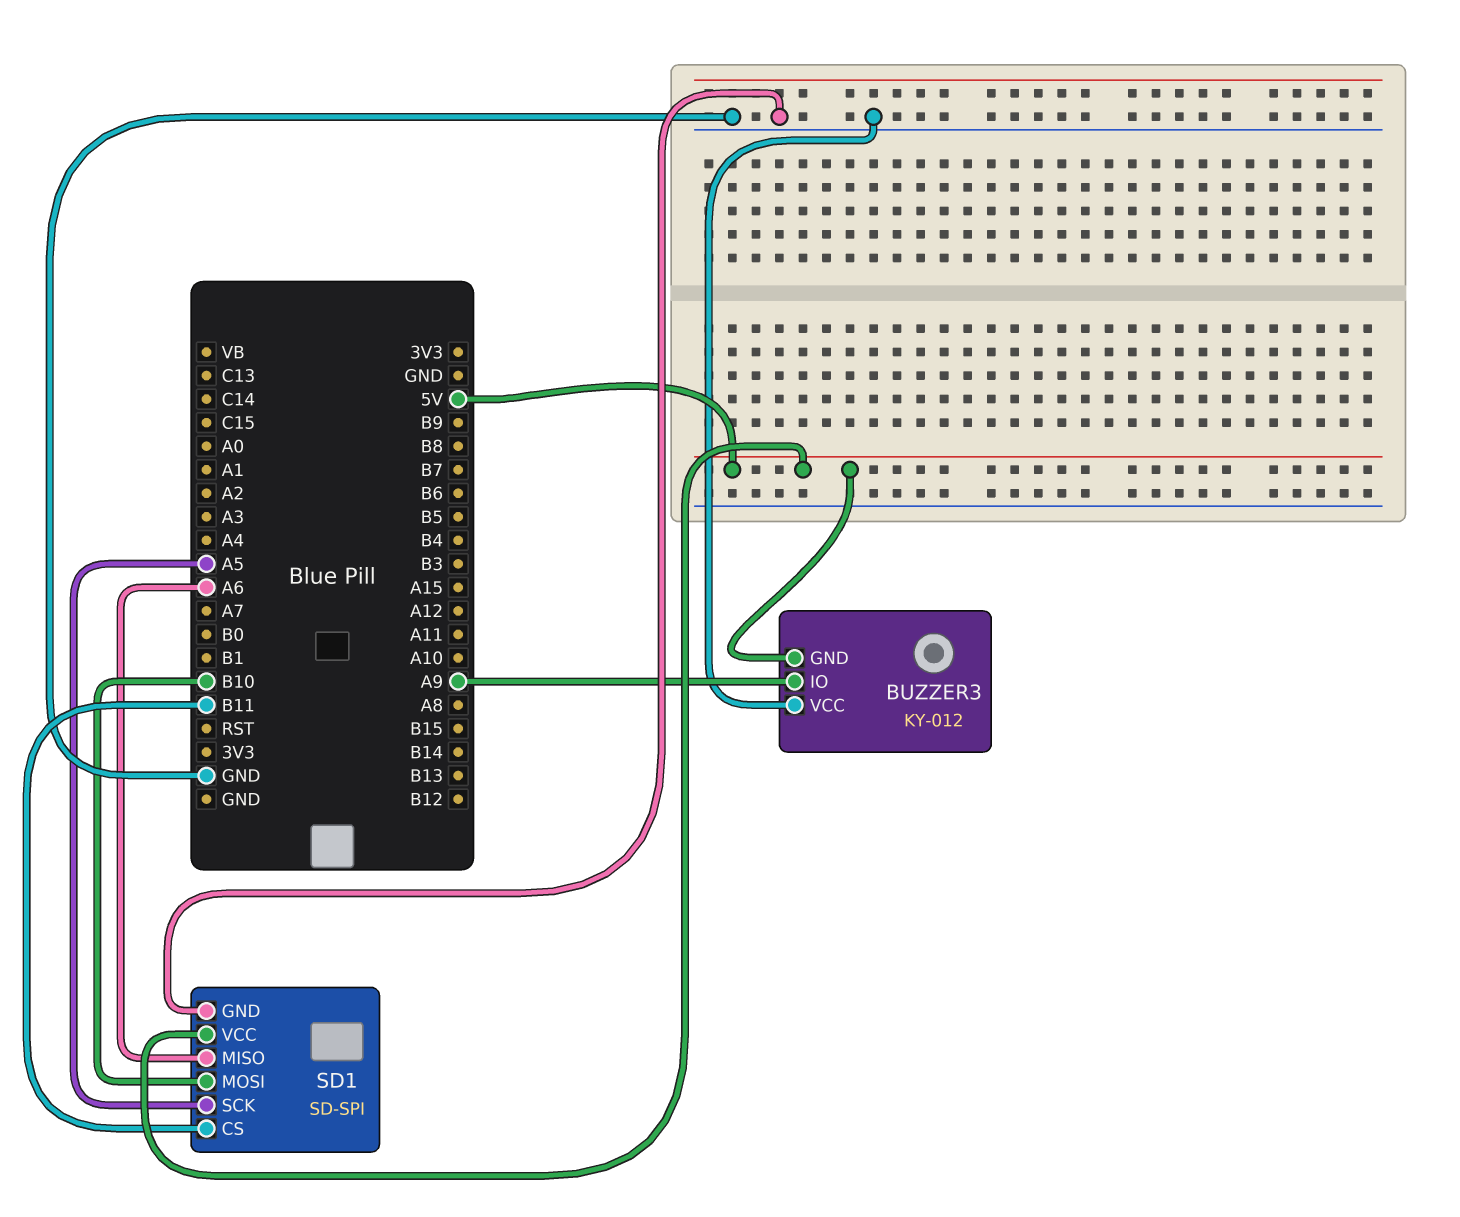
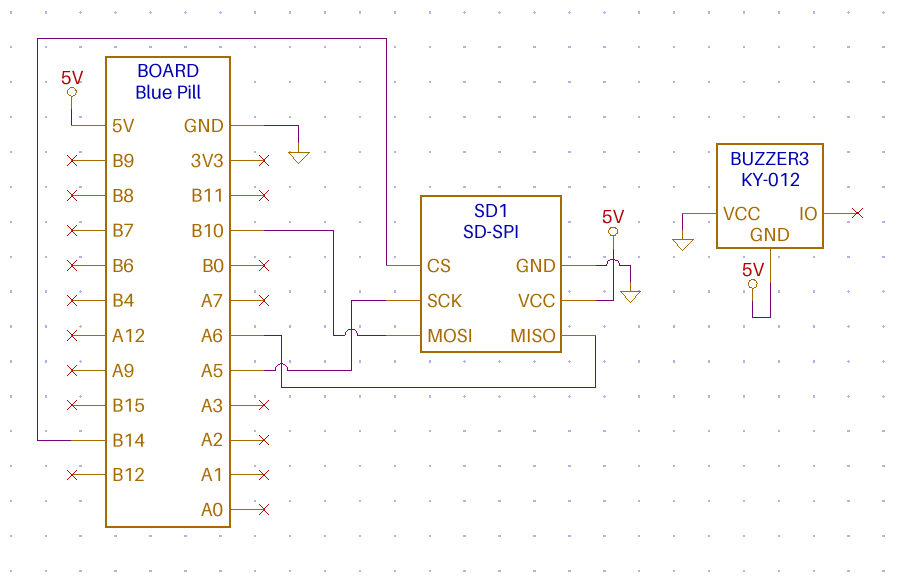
BUZZER3 pin IO: A9 -> none
SD1 pin CS: B11 -> B14

